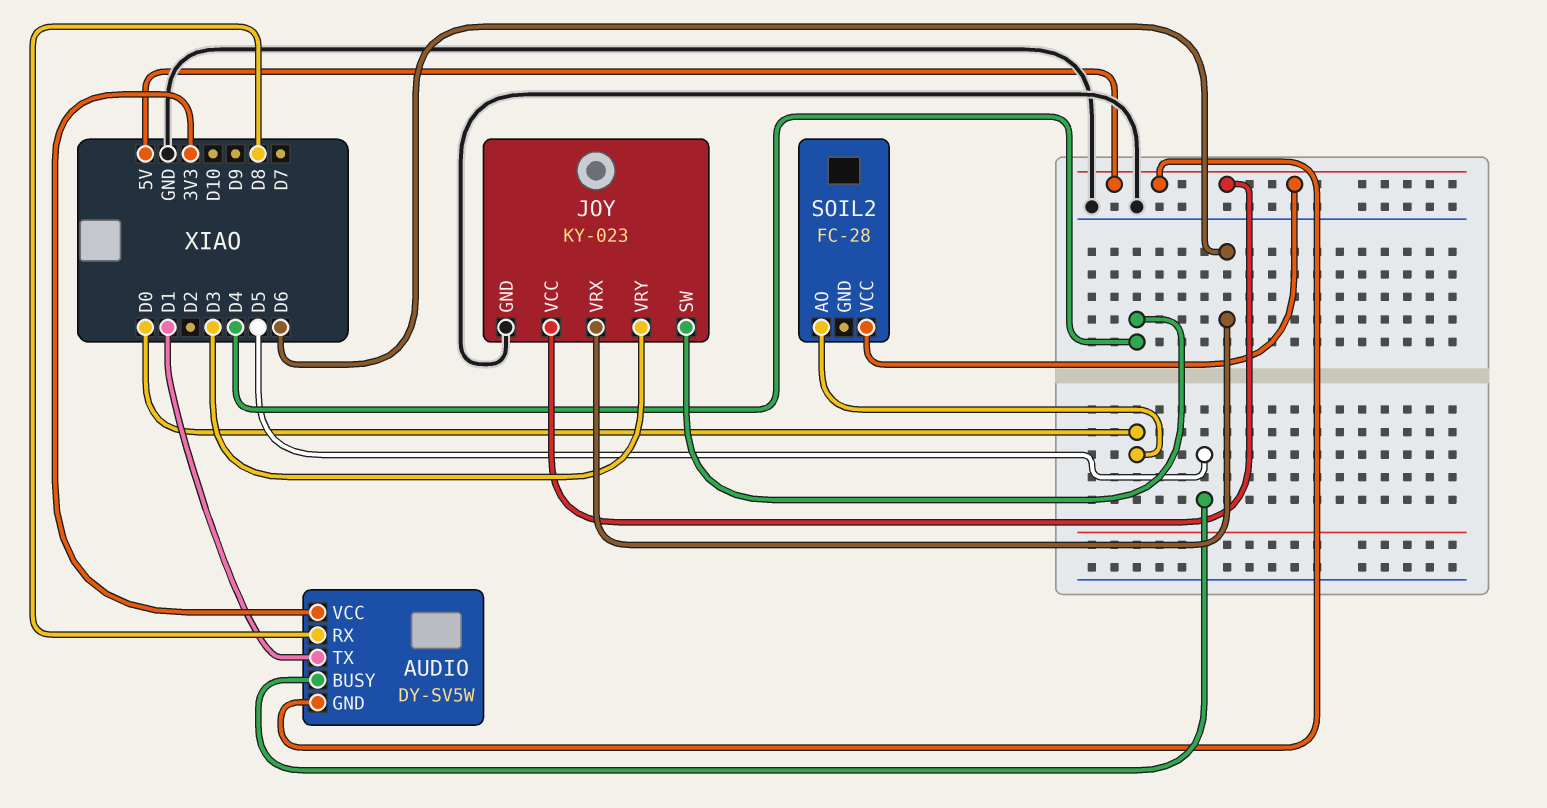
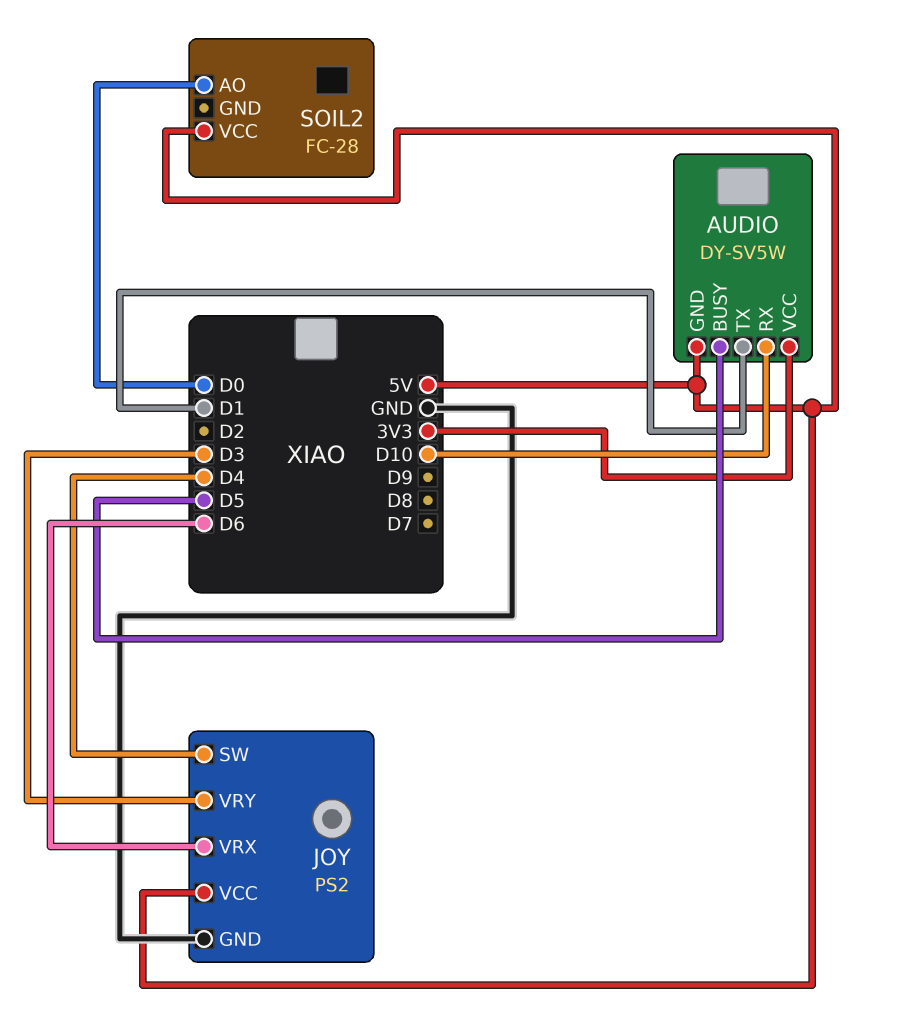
AUDIO pin RX: D8 -> D10
JOY: KY-023 -> PS2

